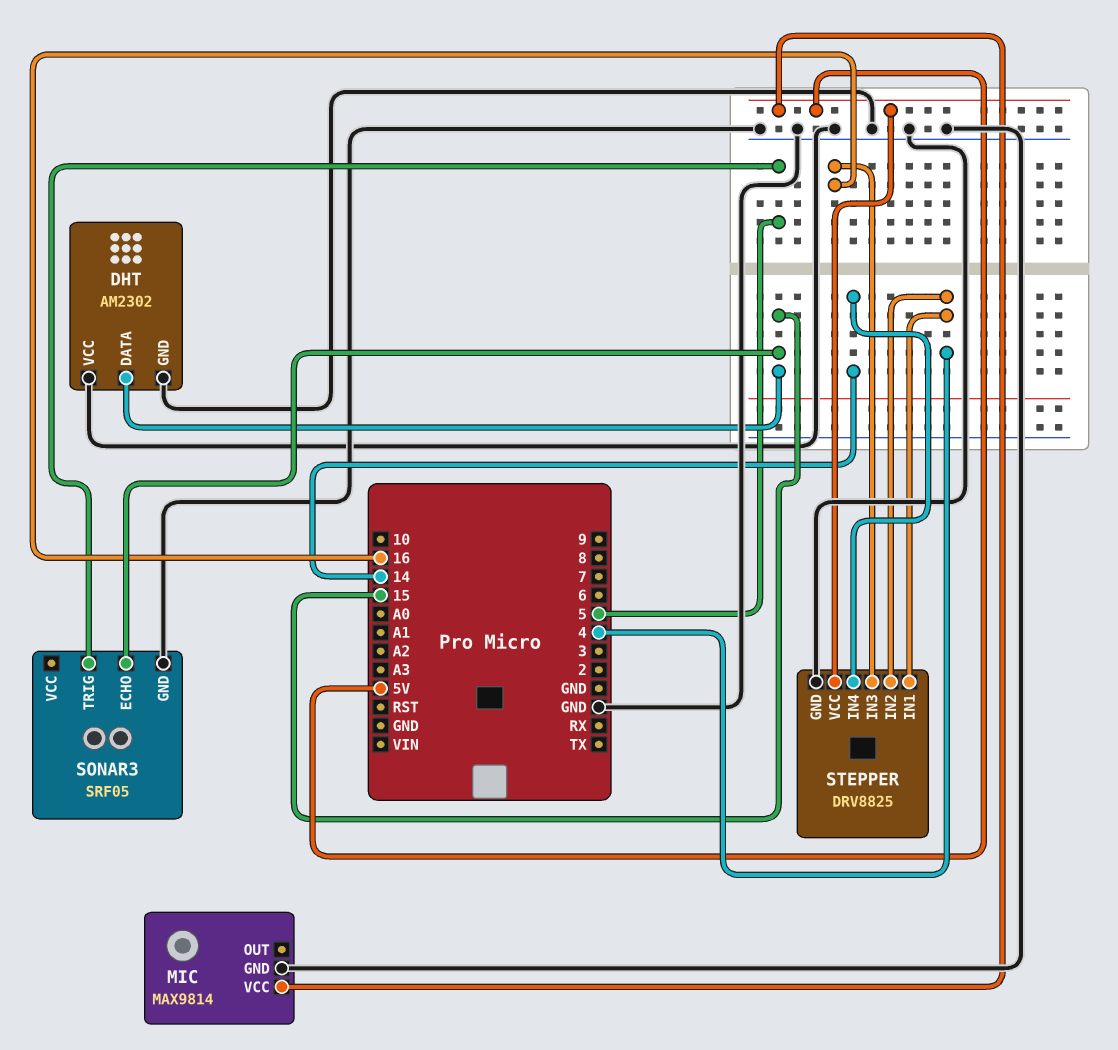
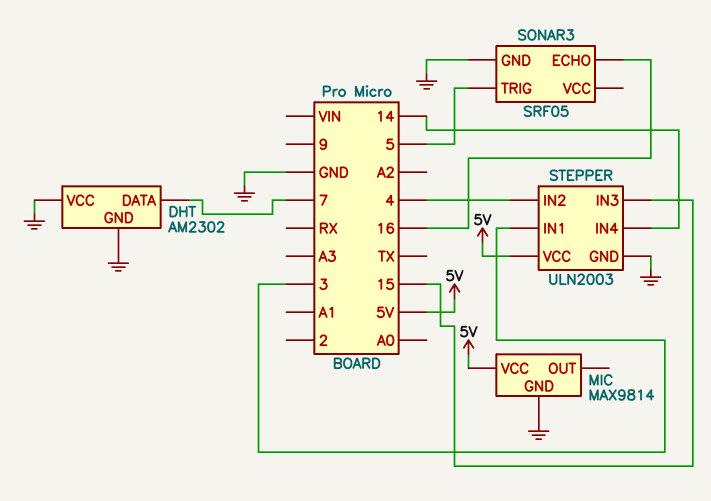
DHT pin DATA: 15 -> 7
SONAR3 pin ECHO: 15 -> 16
STEPPER: DRV8825 -> ULN2003
STEPPER pin IN1: 4 -> 3
STEPPER pin IN3: 16 -> 15

